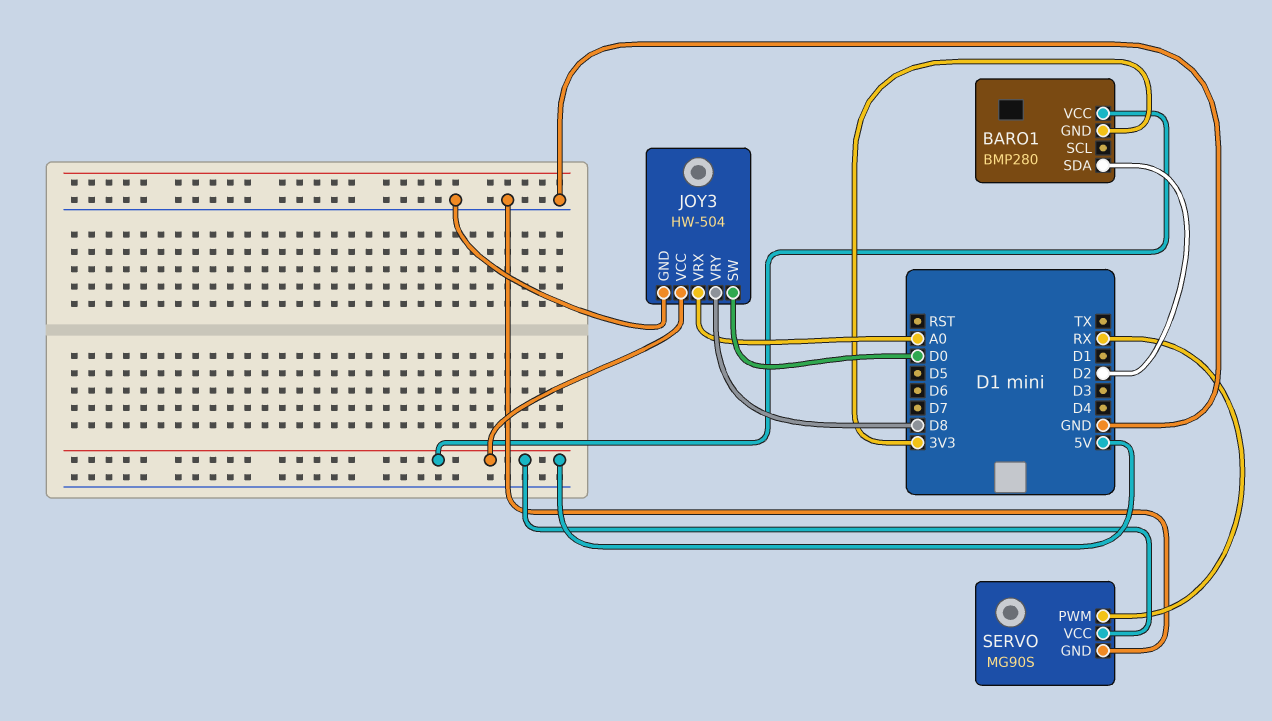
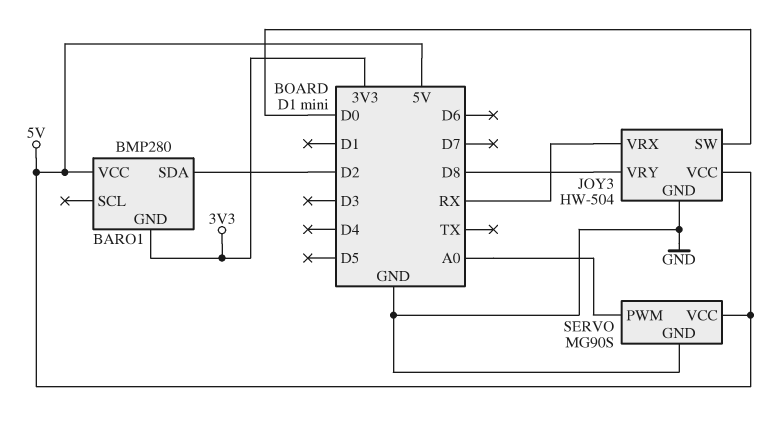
JOY3 pin VRX: A0 -> RX
SERVO pin PWM: RX -> A0

